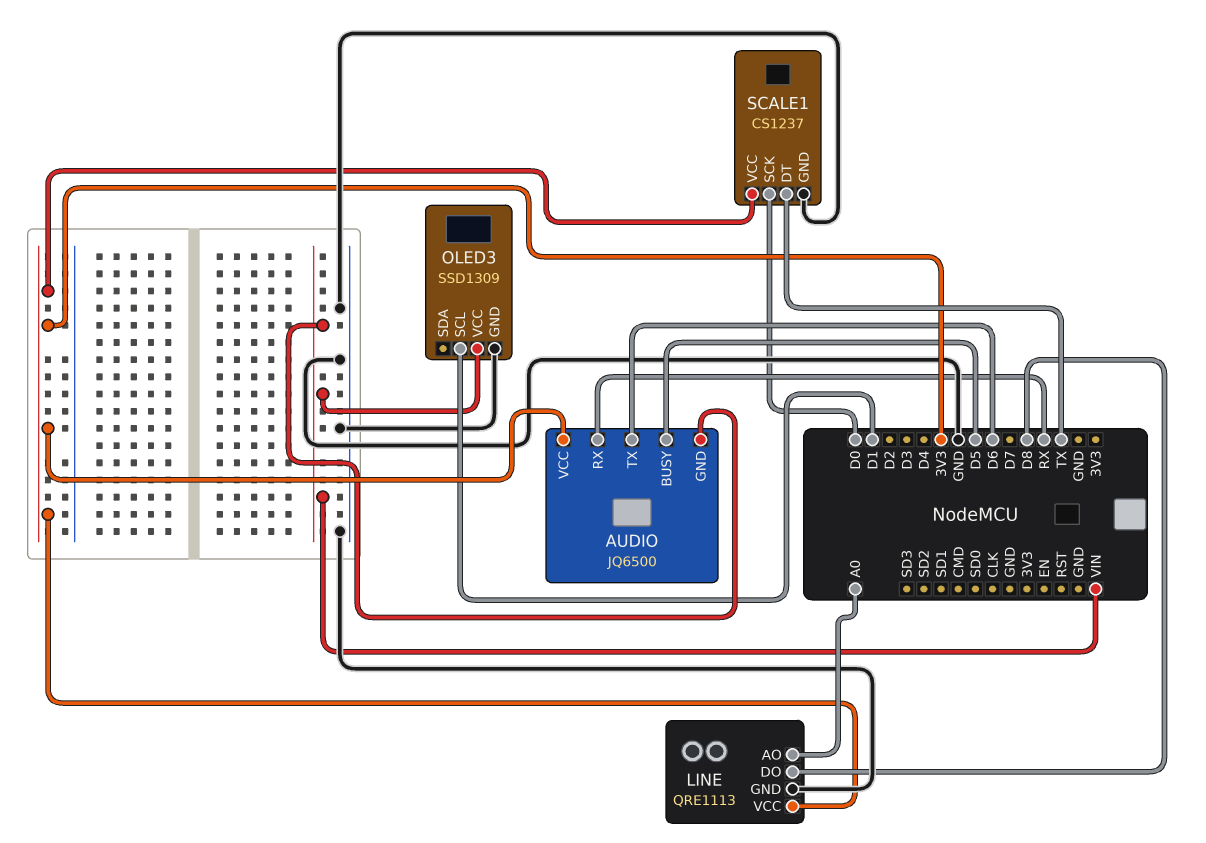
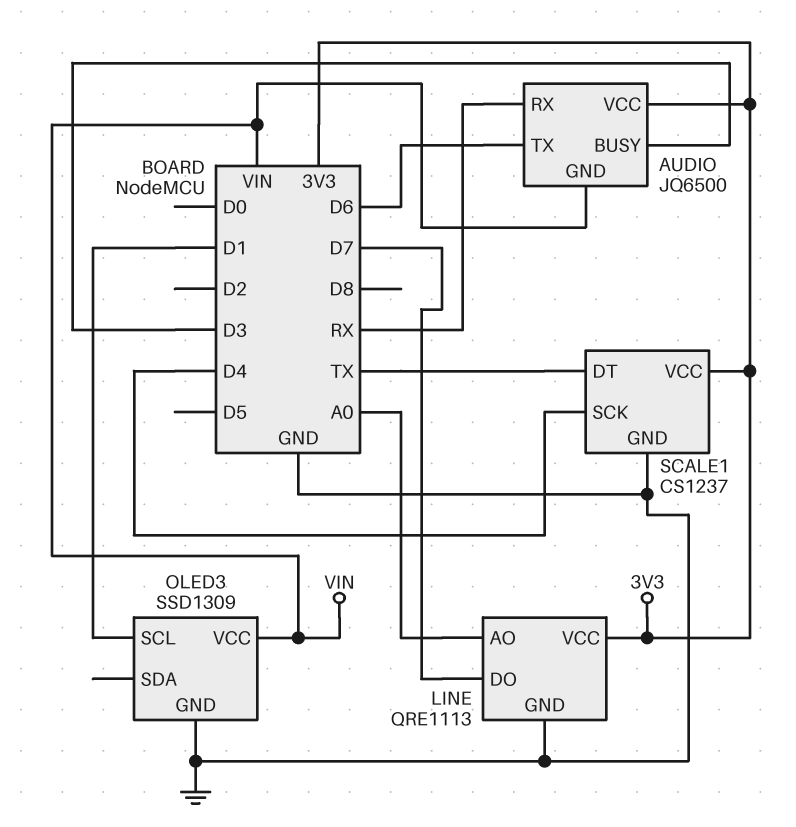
AUDIO pin BUSY: D5 -> D3
LINE pin DO: D8 -> D7
SCALE1 pin SCK: D0 -> D4

